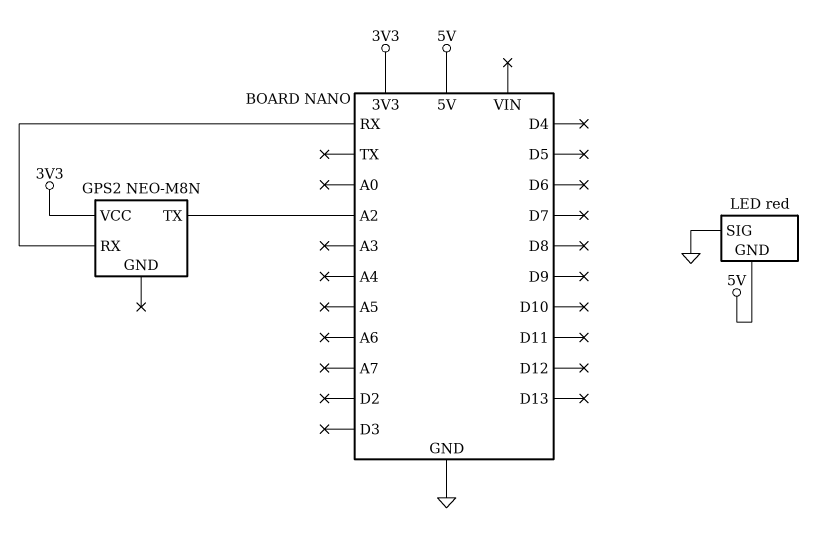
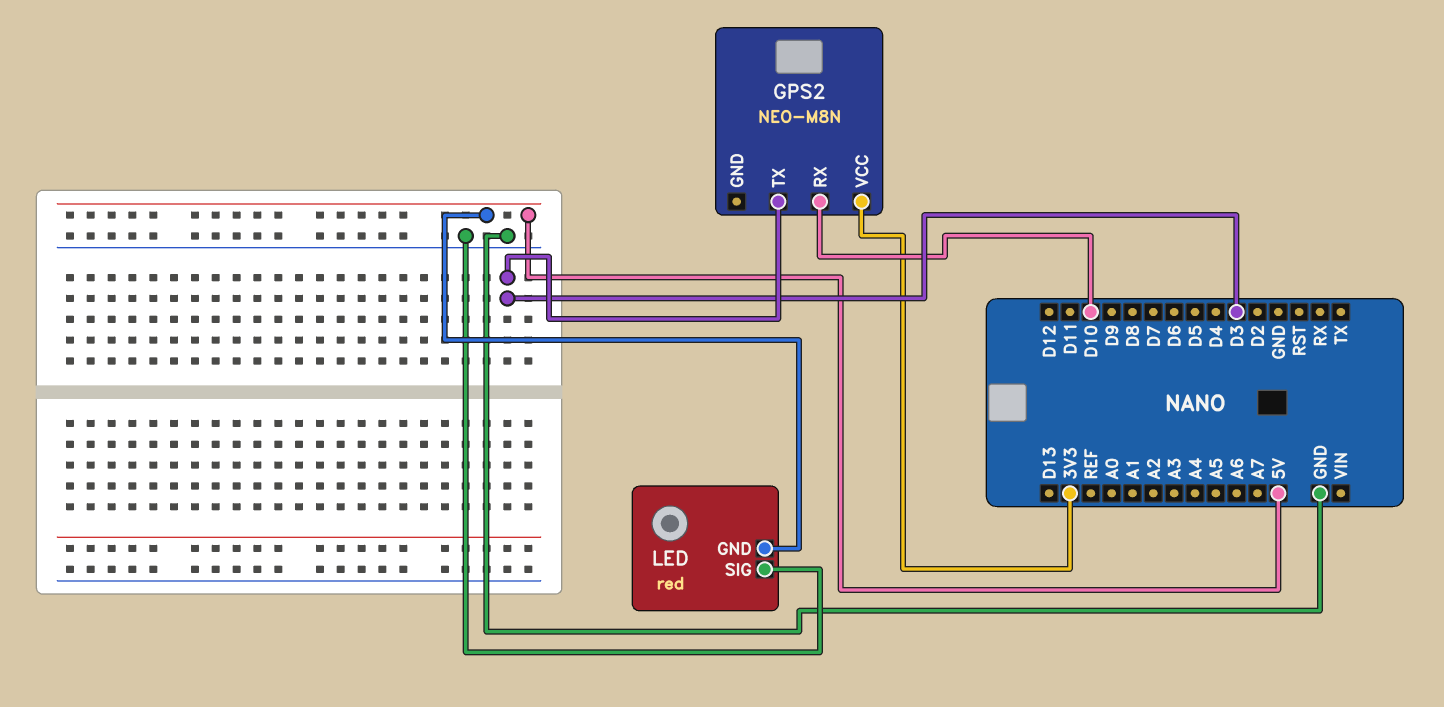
GPS2 pin RX: RX -> D10
GPS2 pin TX: A2 -> D3

